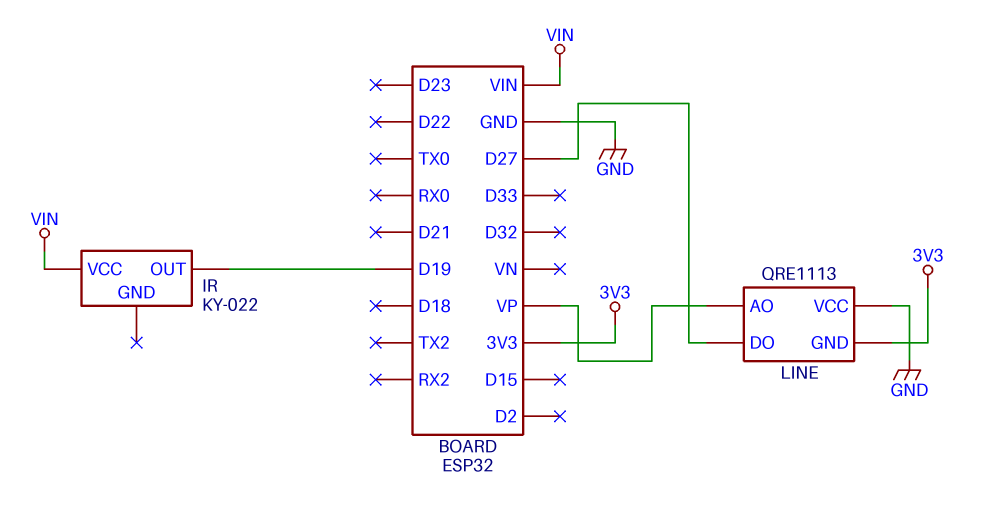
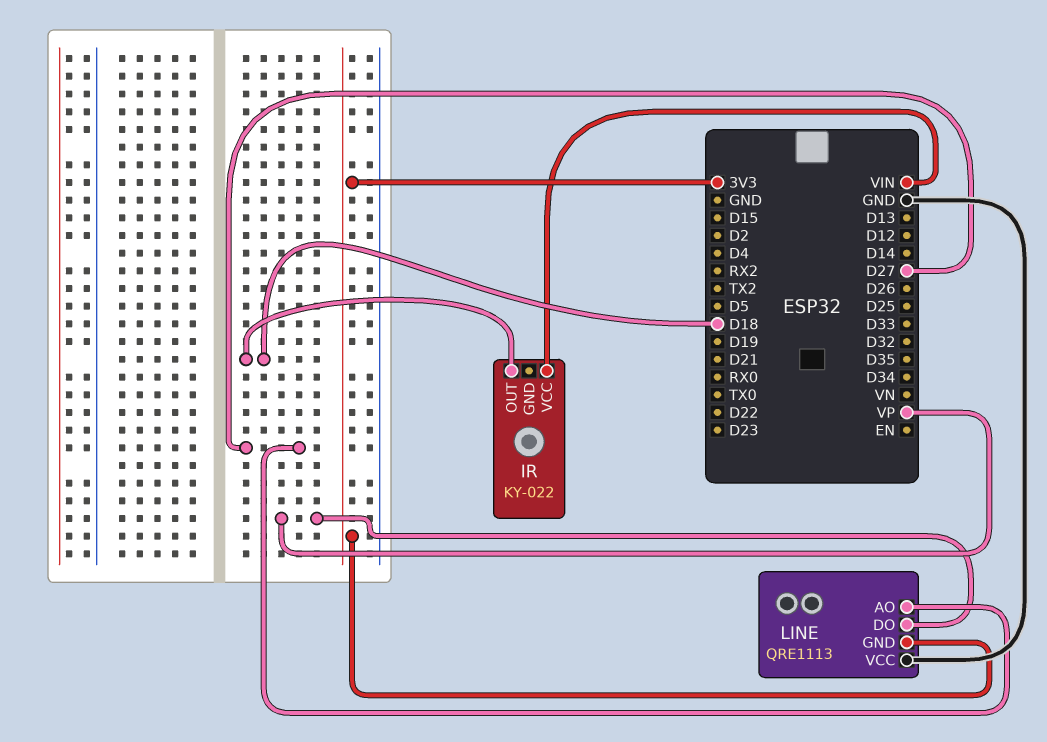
IR pin OUT: D19 -> D18
LINE pin AO: VP -> D27
LINE pin DO: D27 -> VP

